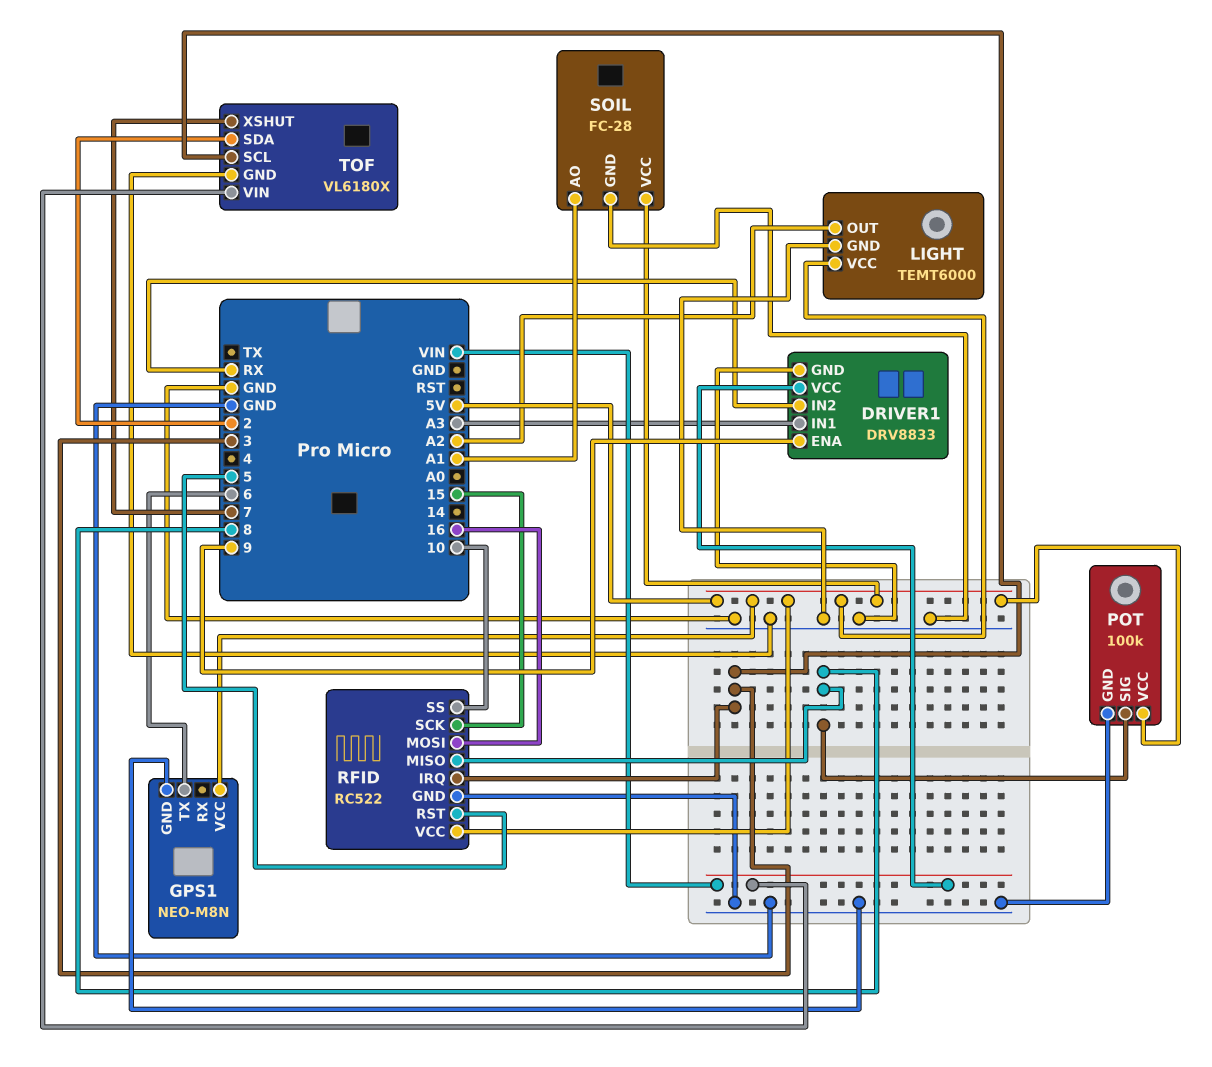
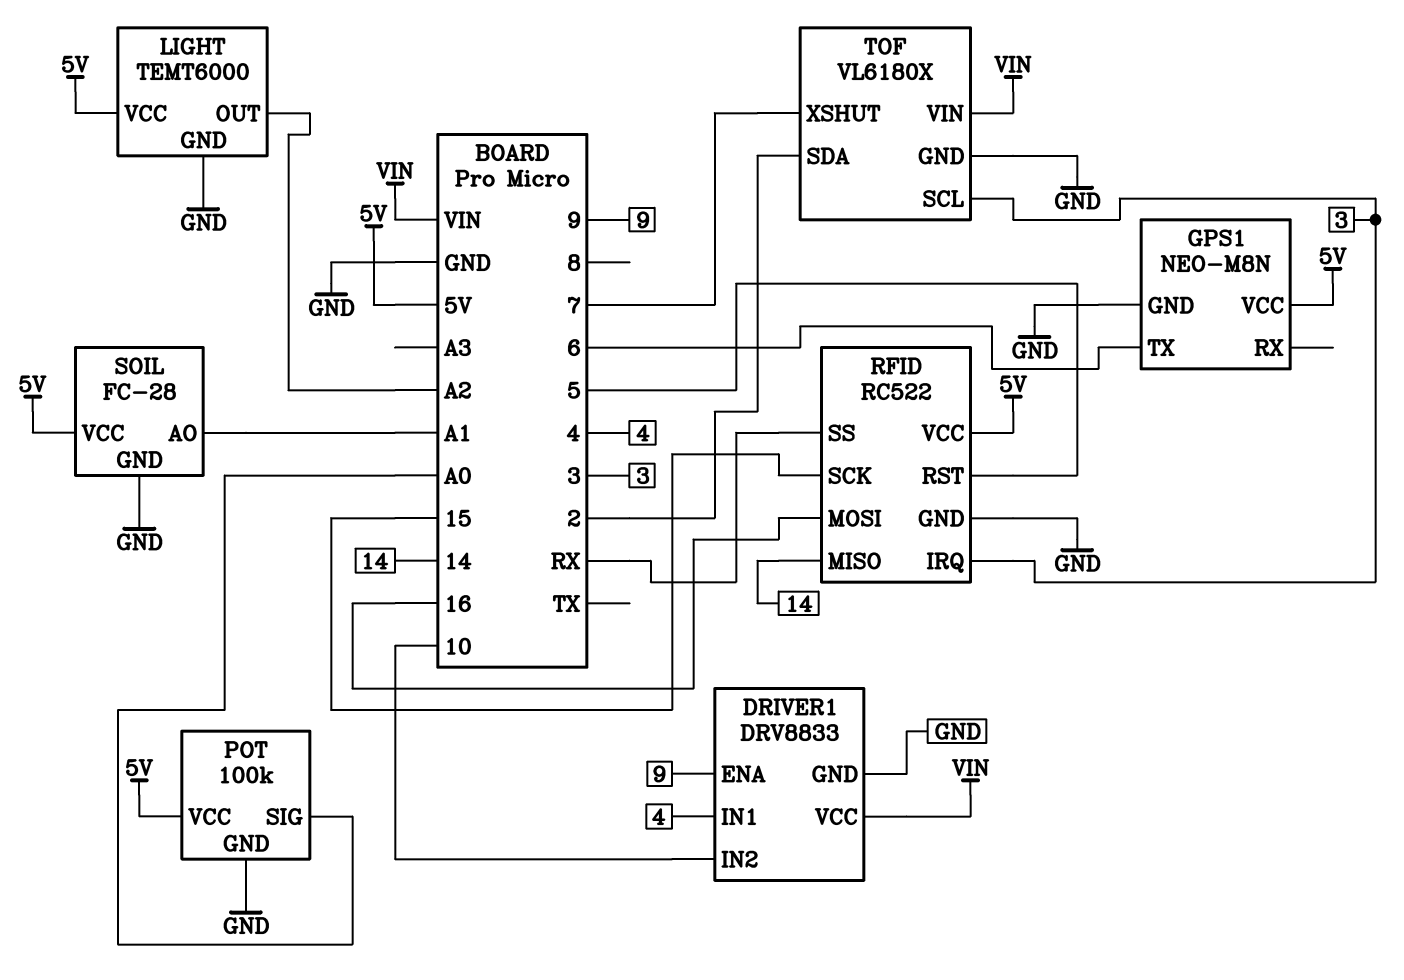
DRIVER1 pin IN1: A3 -> 4
DRIVER1 pin IN2: RX -> 10
POT pin SIG: 8 -> A0
RFID pin MISO: 8 -> 14
RFID pin SS: 10 -> RX

